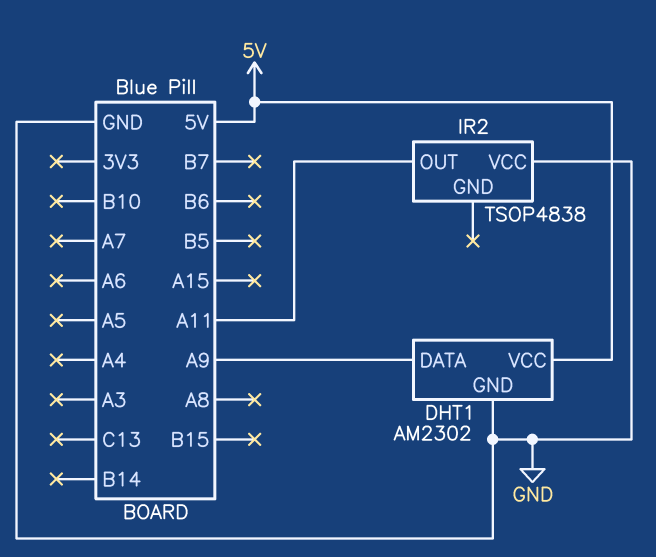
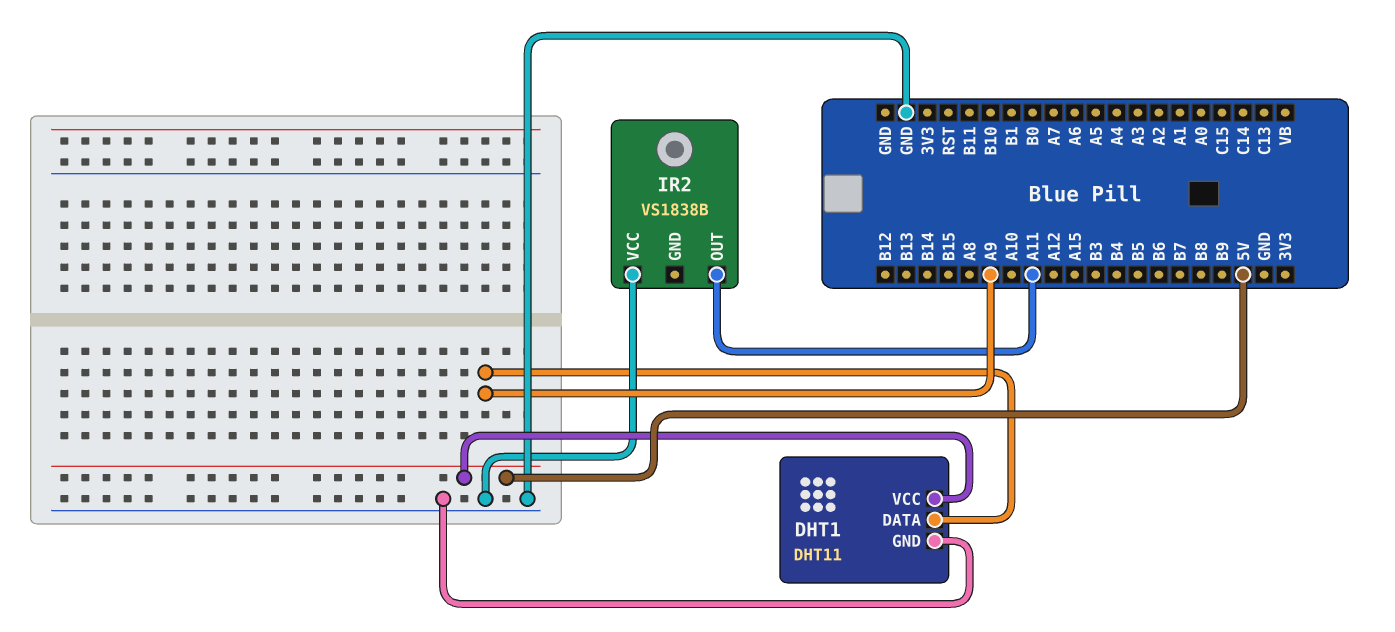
DHT1: AM2302 -> DHT11
IR2: TSOP4838 -> VS1838B

